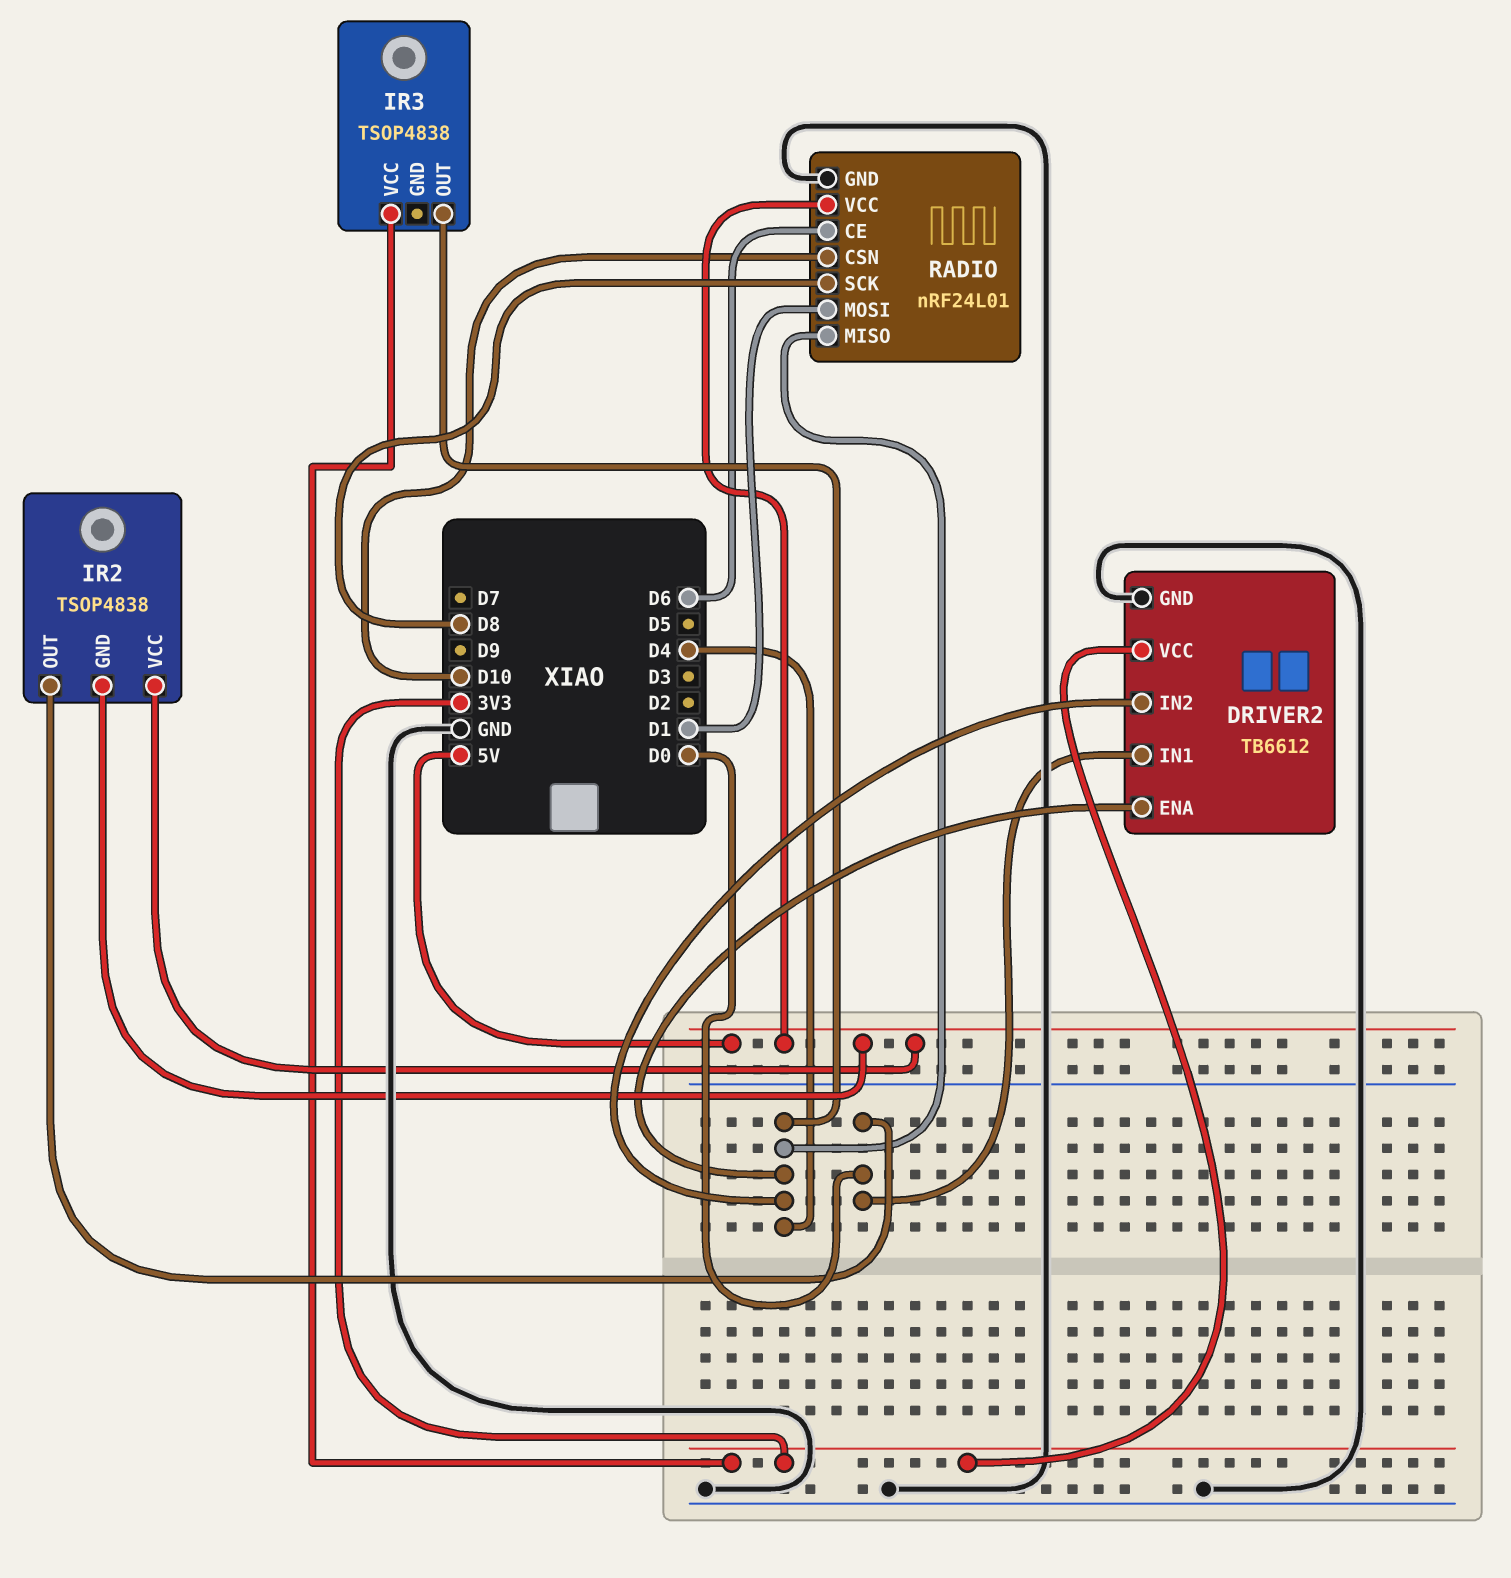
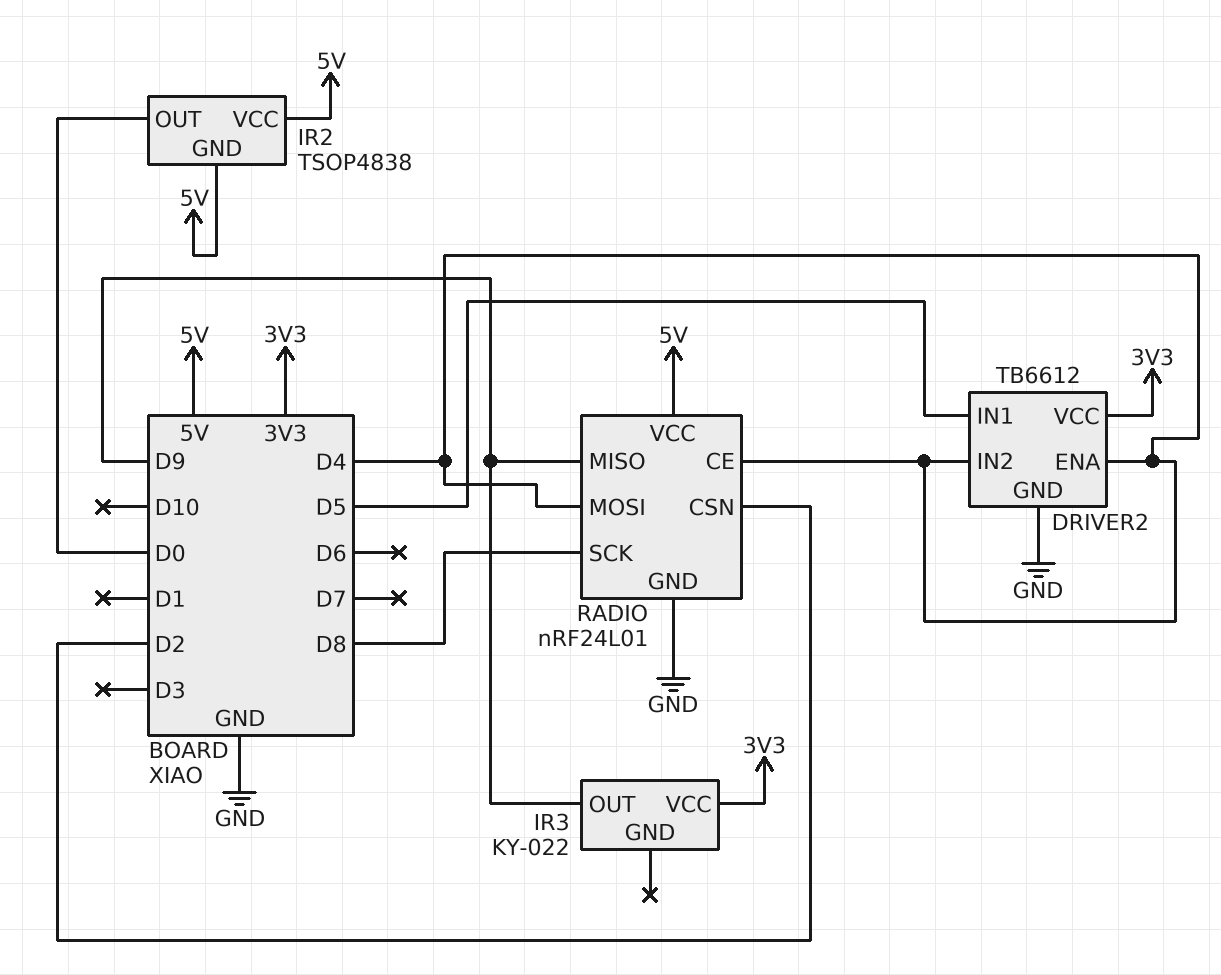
DRIVER2 pin IN1: D0 -> D5
IR3: TSOP4838 -> KY-022
IR3 pin OUT: D4 -> D9
RADIO pin CE: D6 -> D4
RADIO pin CSN: D10 -> D2
RADIO pin MISO: D4 -> D9
RADIO pin MOSI: D1 -> D4

